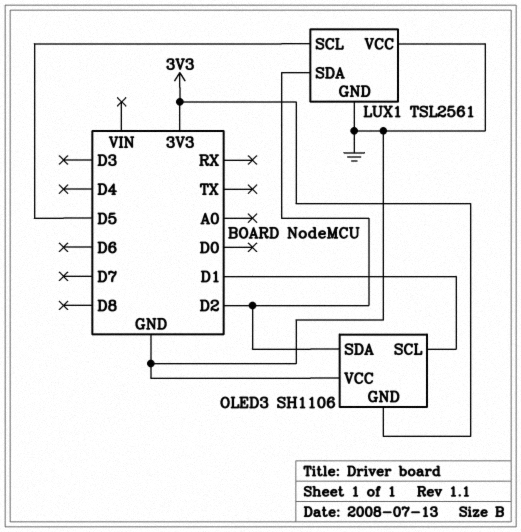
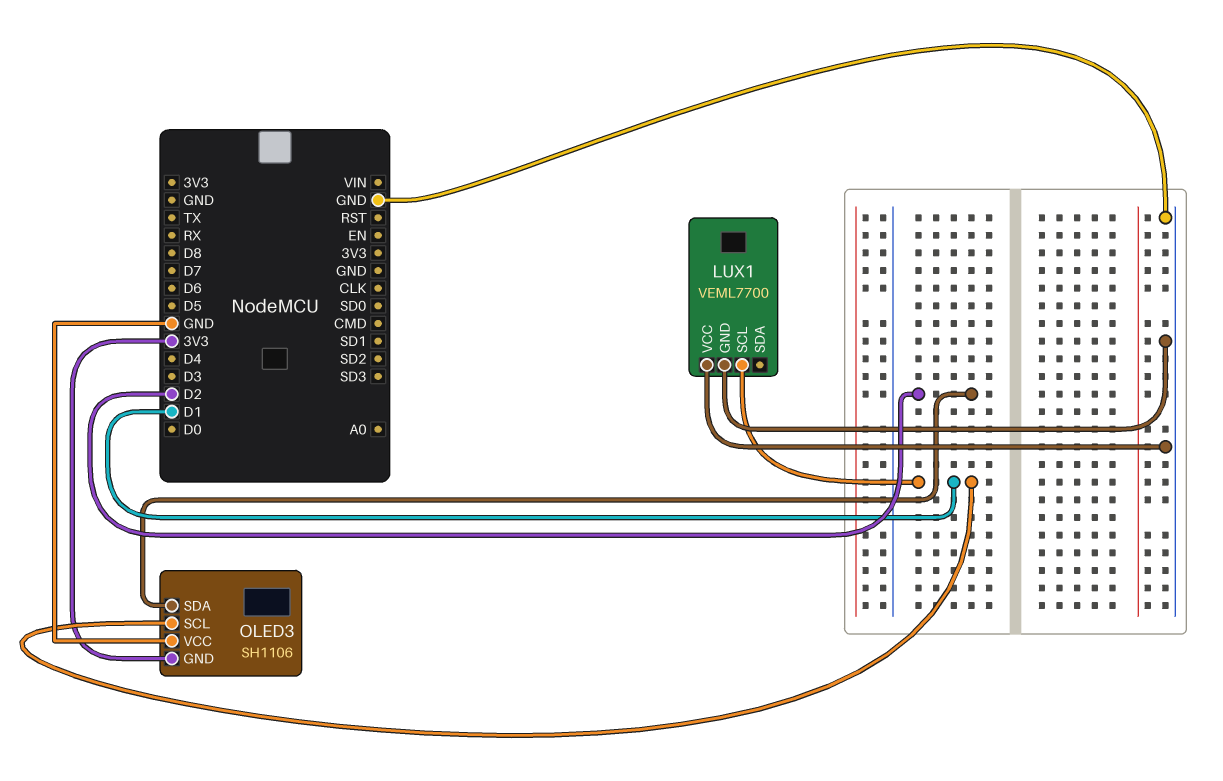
LUX1: TSL2561 -> VEML7700
LUX1 pin SCL: D5 -> D1
LUX1 pin SDA: D2 -> none

